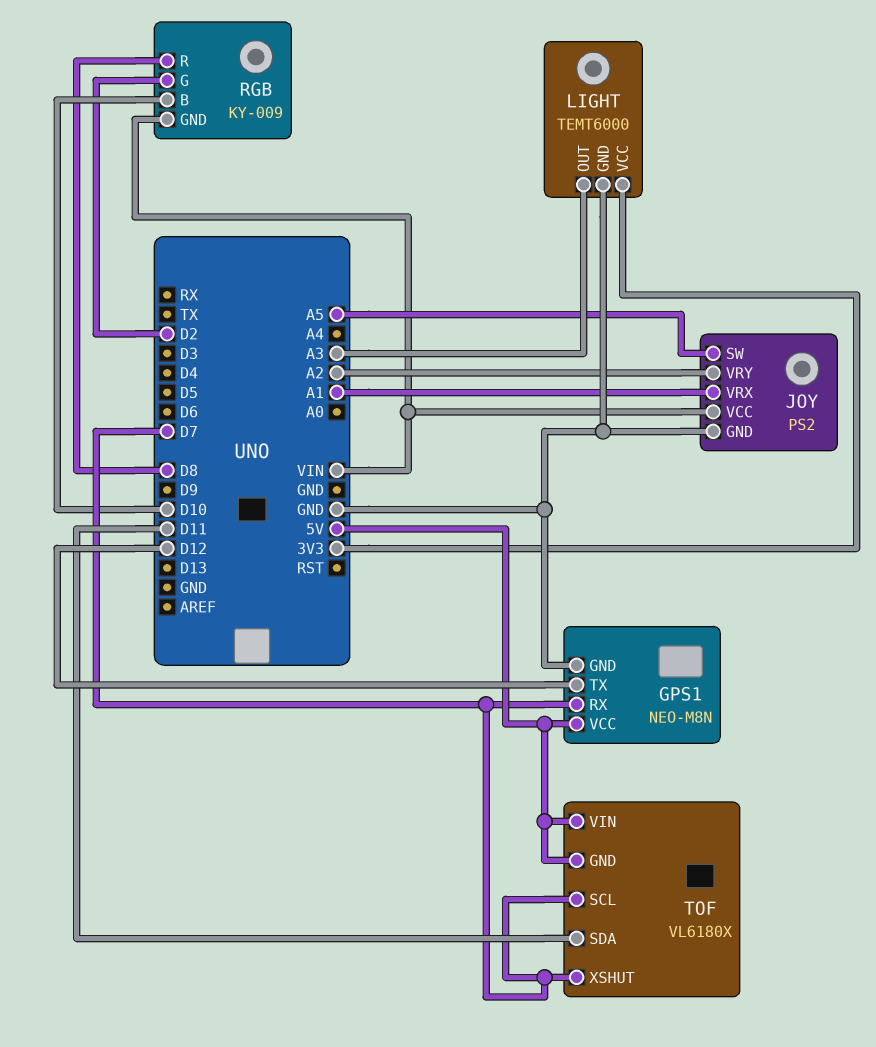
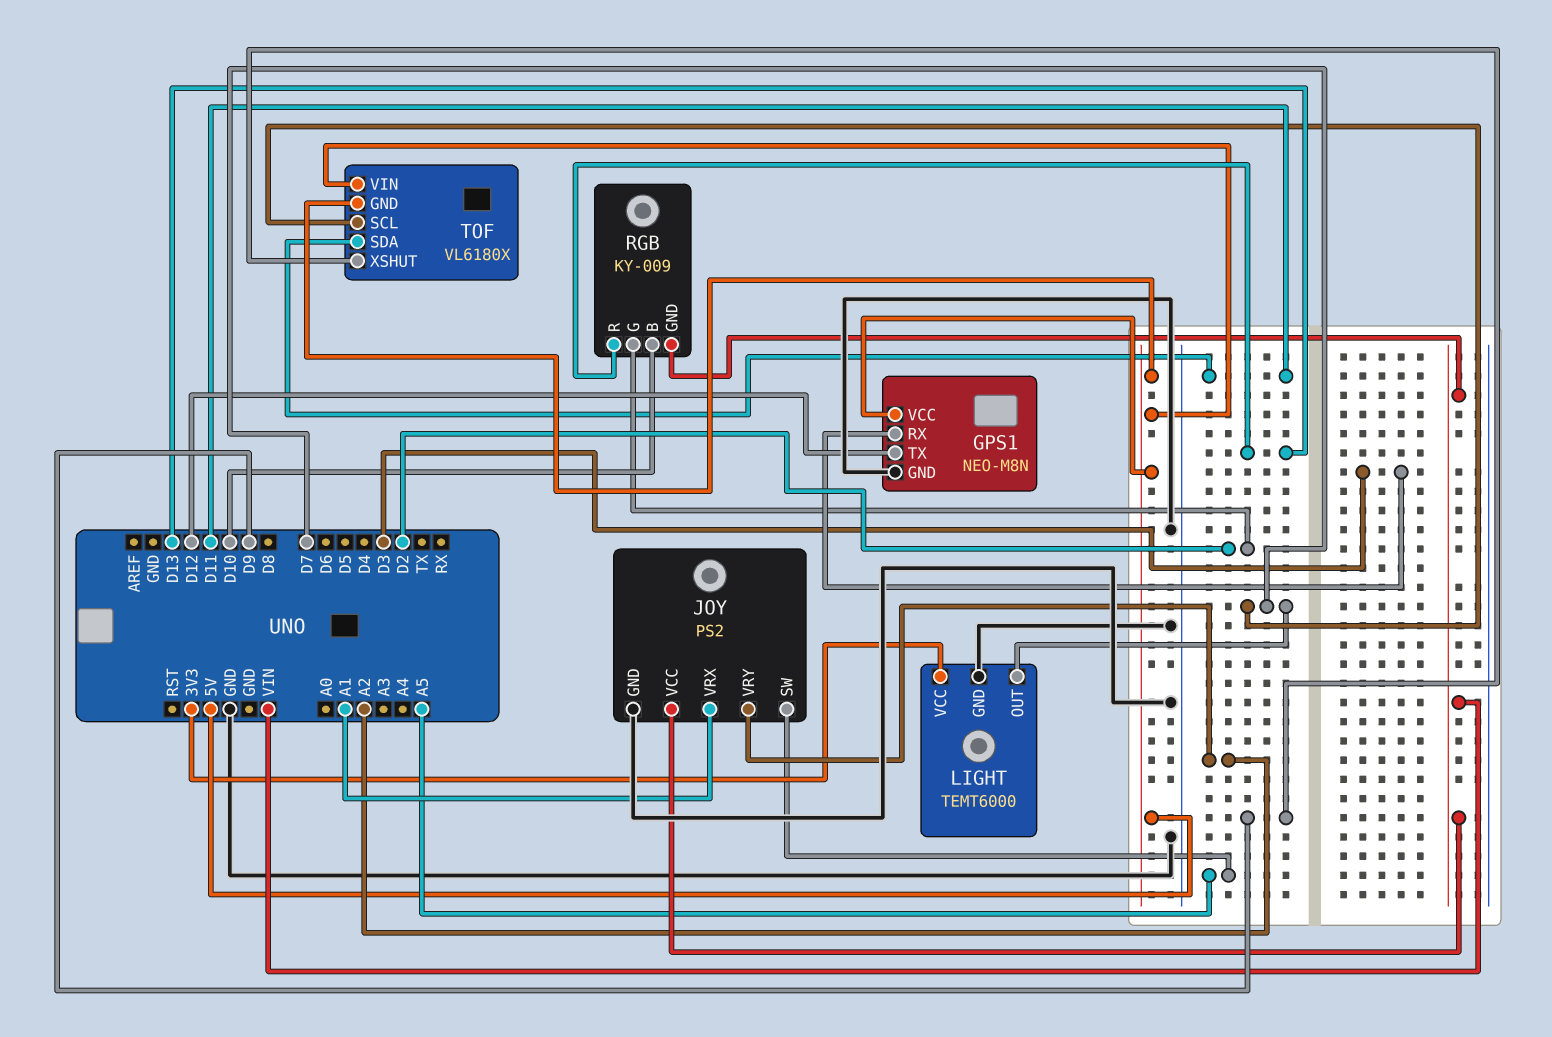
GPS1 pin RX: D7 -> D3
LIGHT pin OUT: A3 -> D7
RGB pin R: D8 -> D13
TOF pin XSHUT: D7 -> D9

